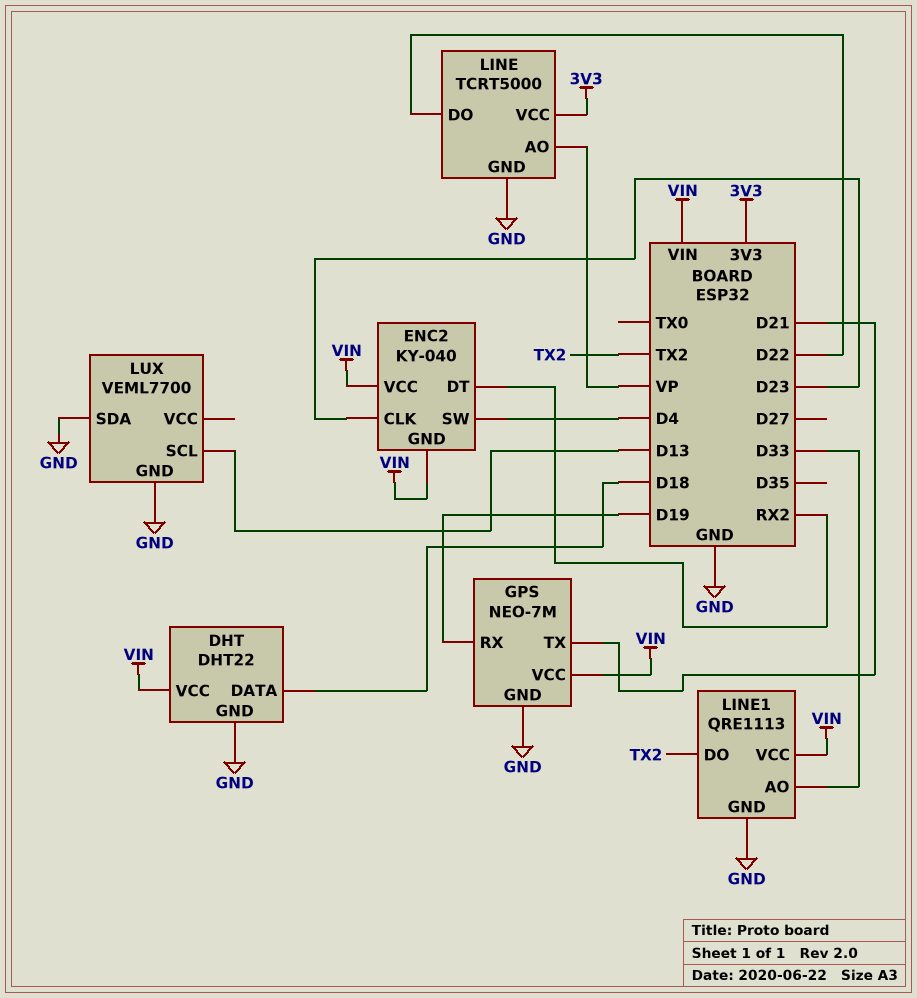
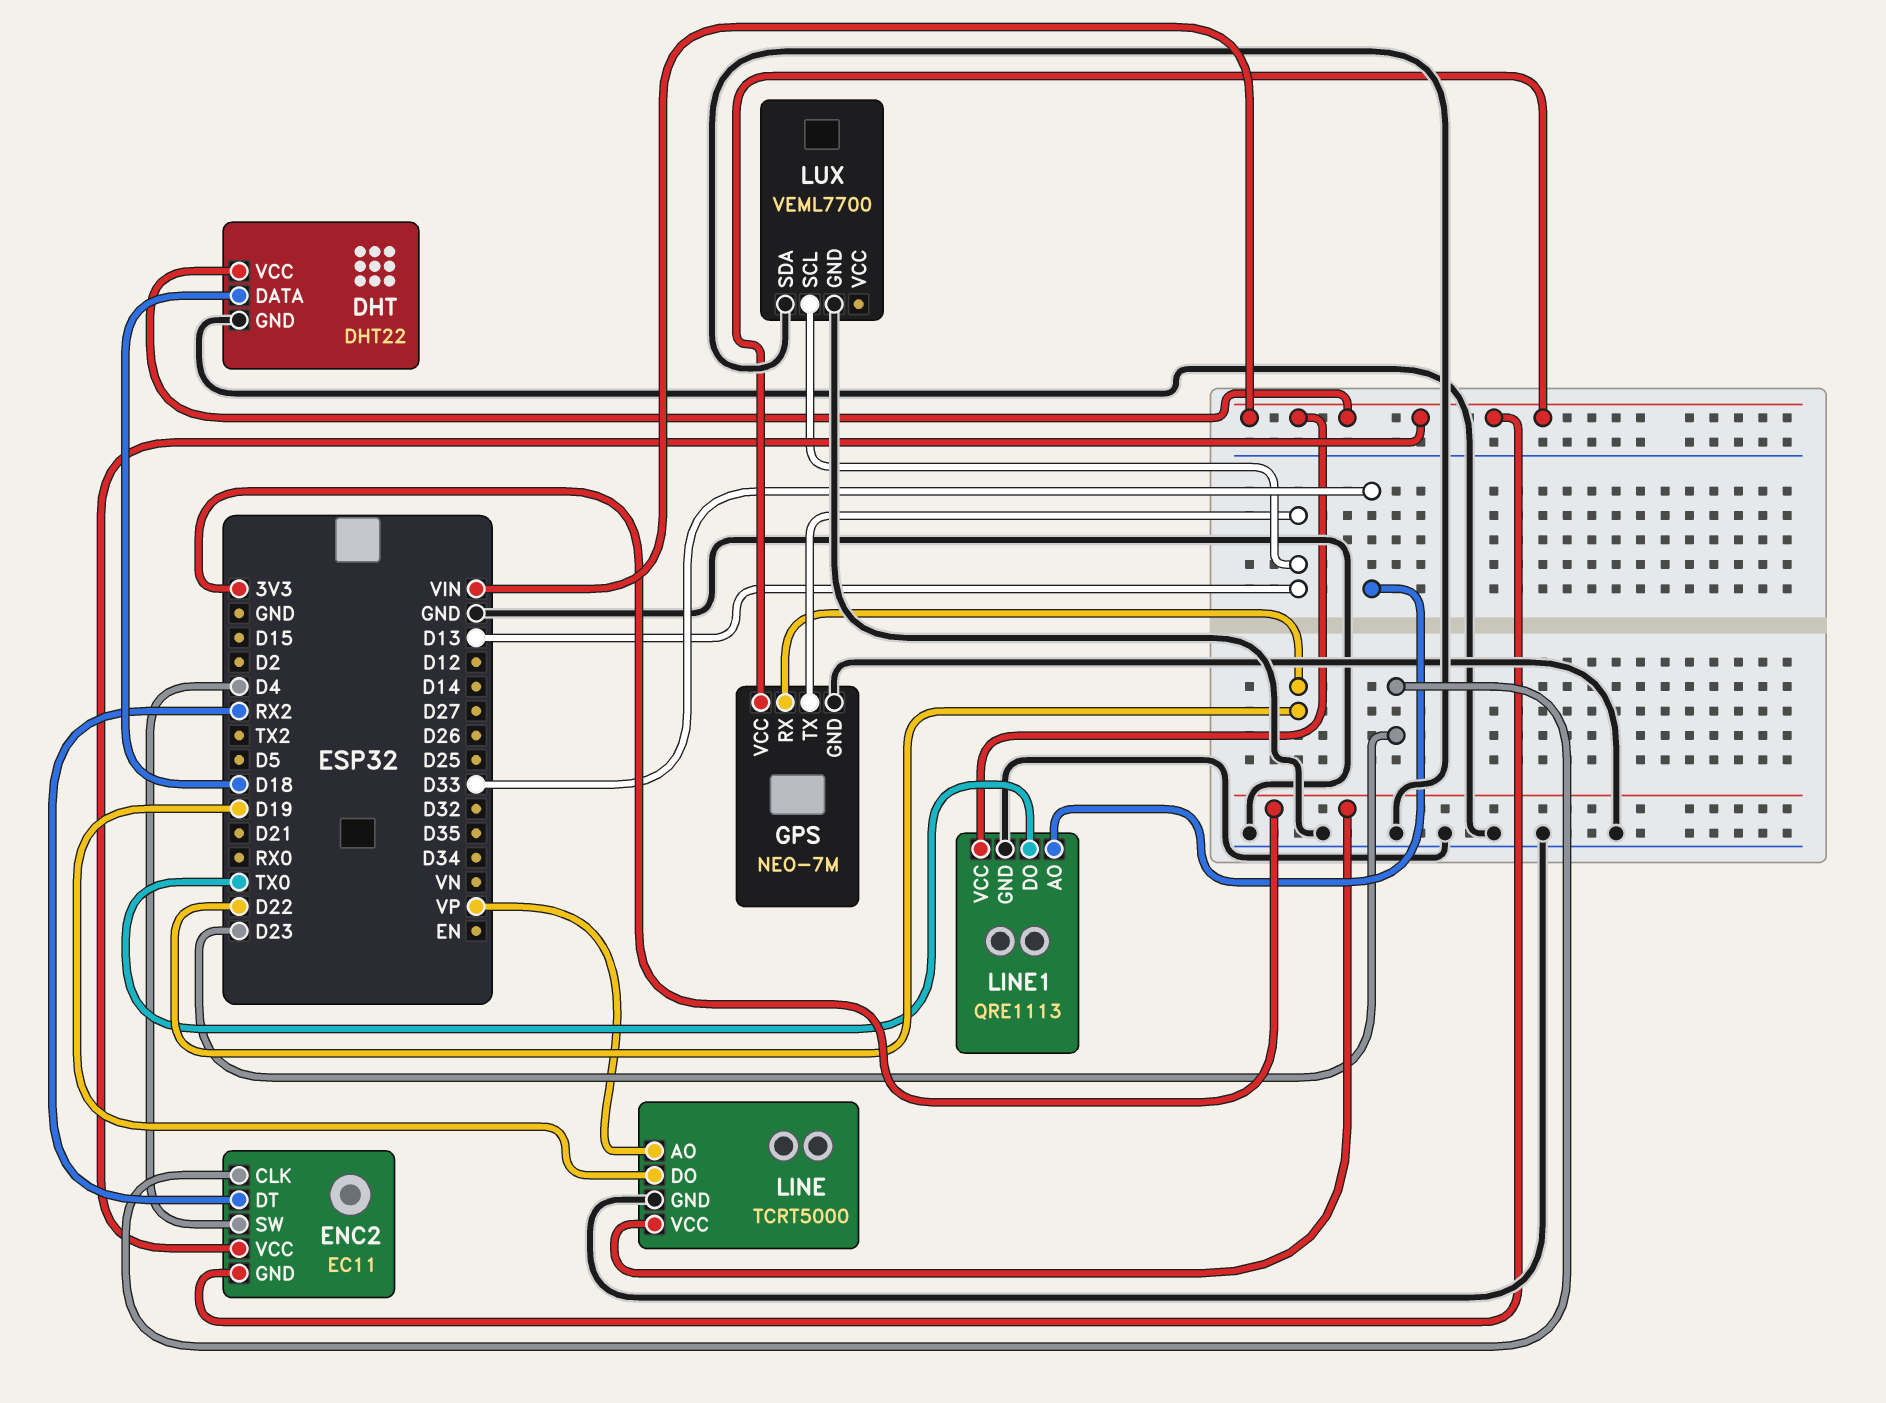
ENC2: KY-040 -> EC11
GPS pin RX: D19 -> D22
GPS pin TX: D21 -> D13
LINE pin DO: D22 -> D19
LINE1 pin DO: TX2 -> TX0

